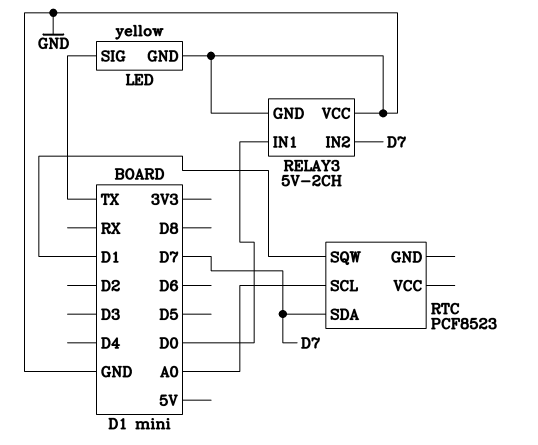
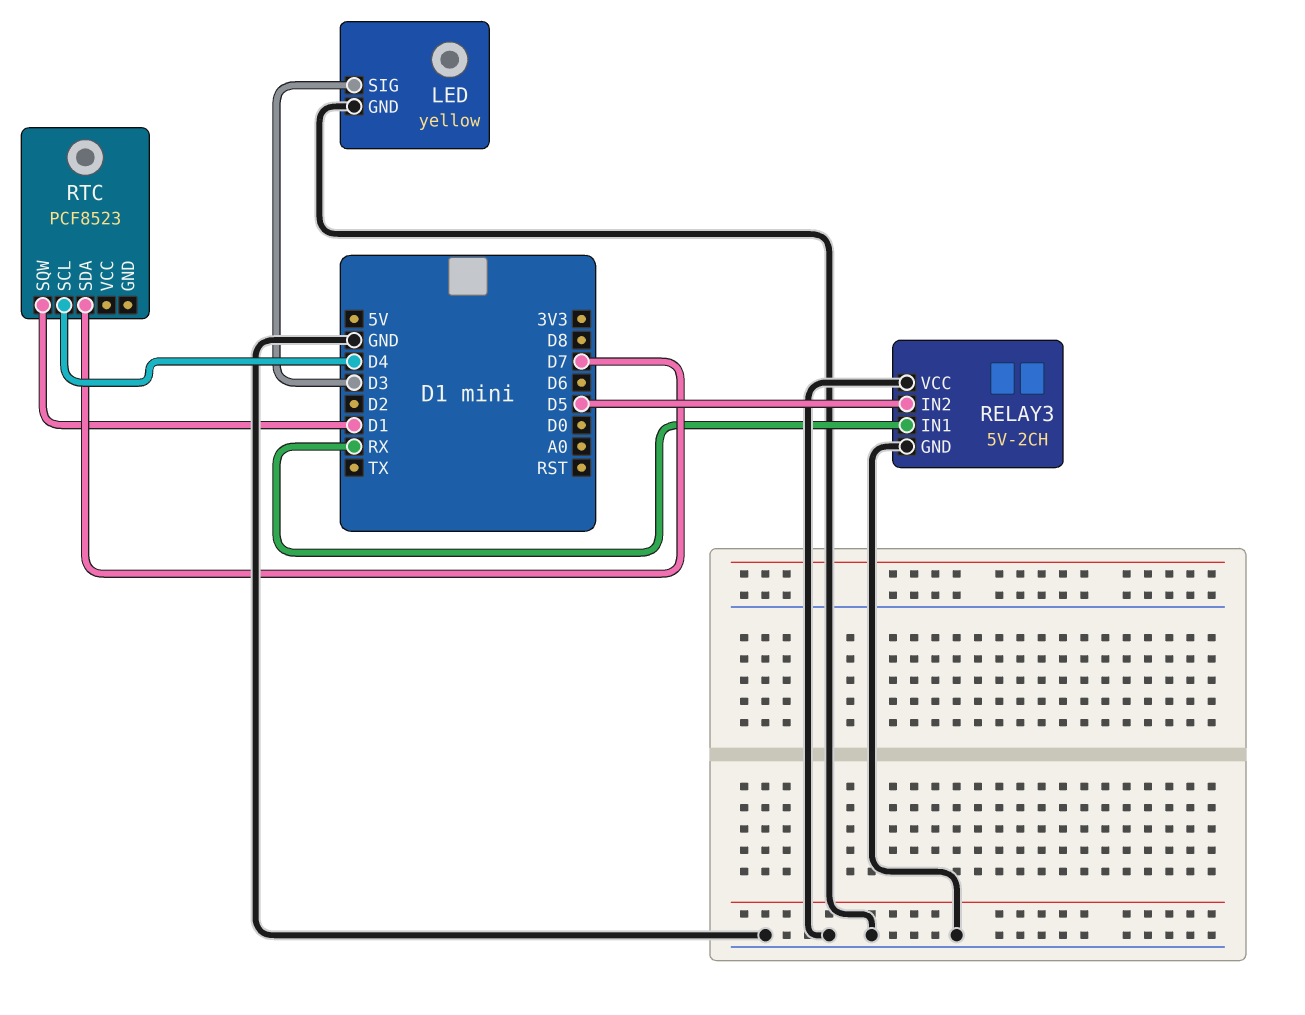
LED pin SIG: TX -> D3
RELAY3 pin IN1: D0 -> RX
RELAY3 pin IN2: D7 -> D5
RTC pin SCL: A0 -> D4

